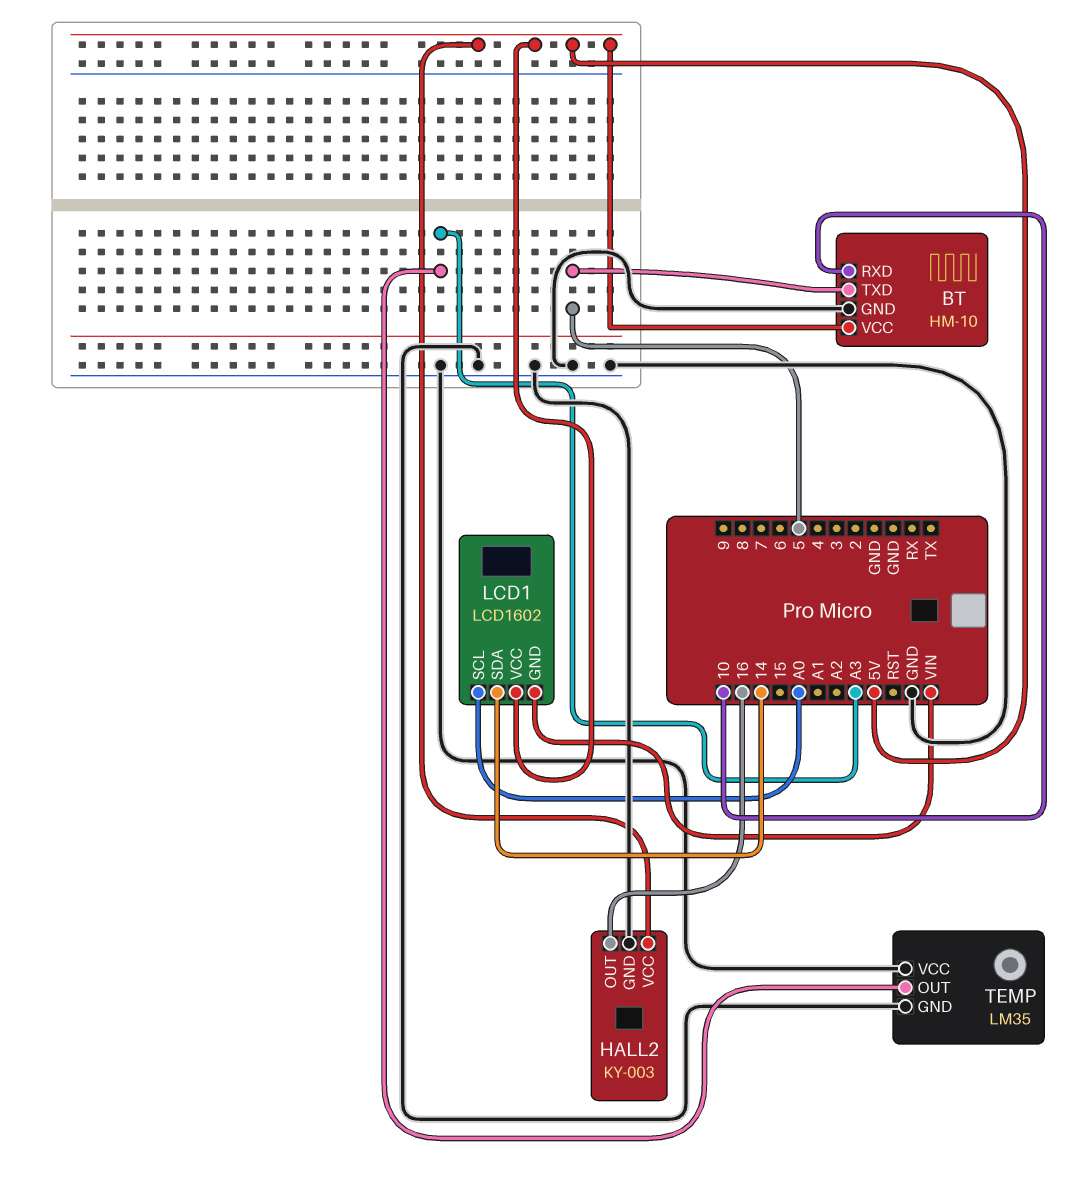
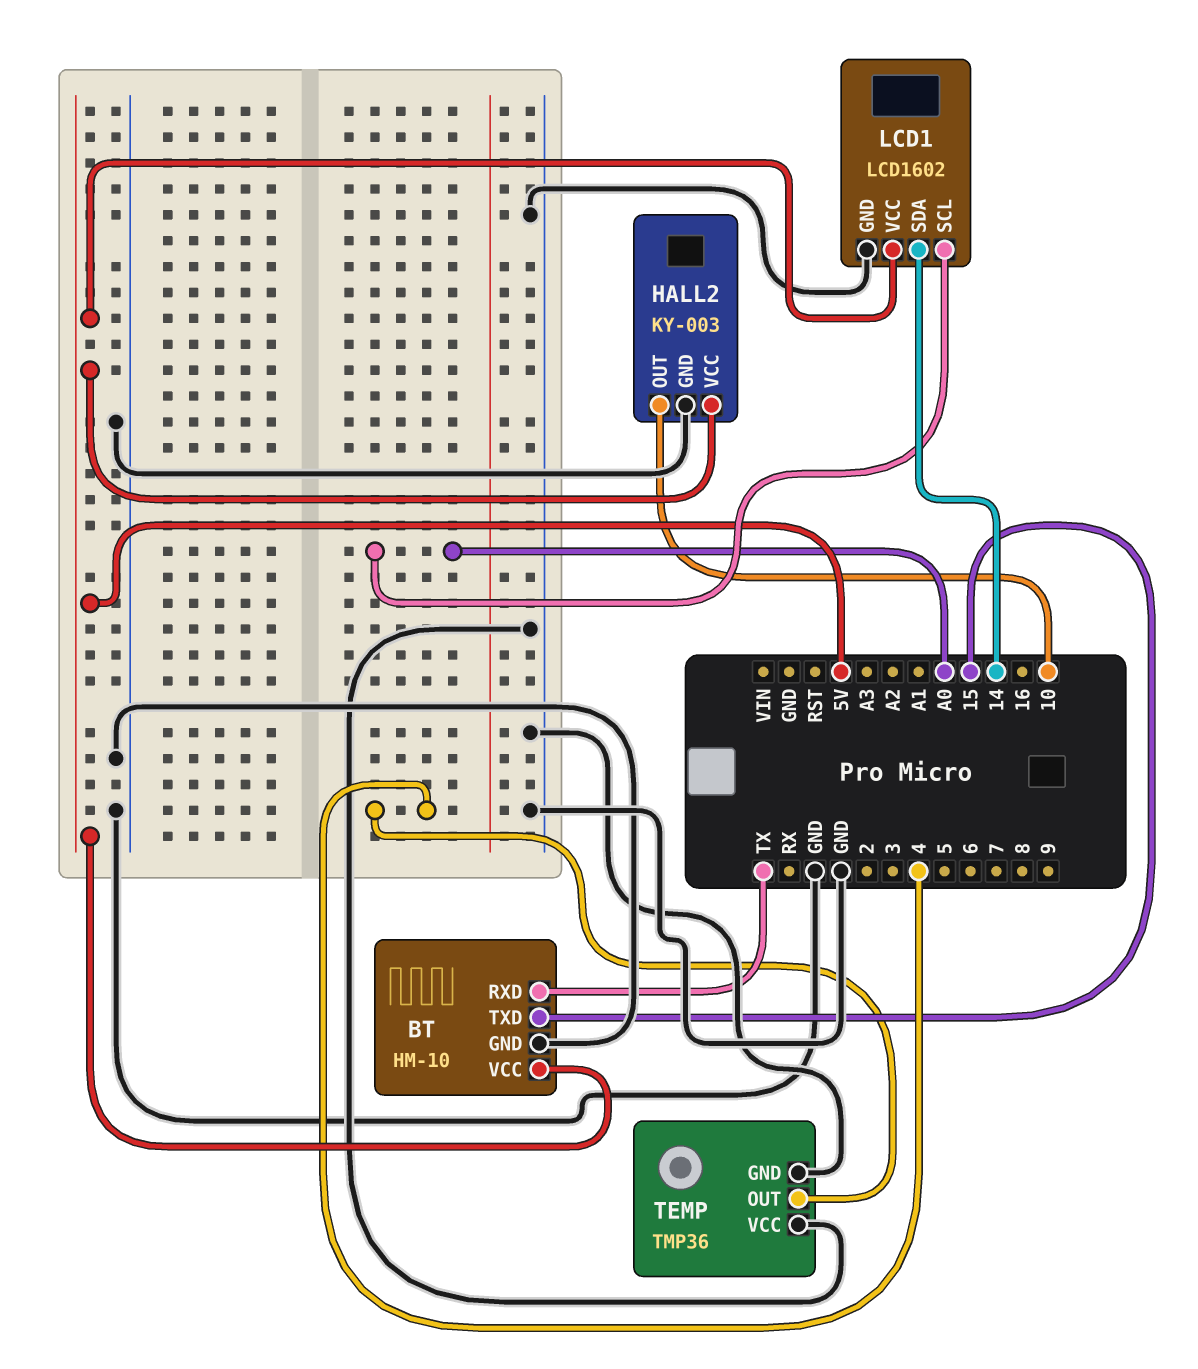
BT pin RXD: 10 -> TX
BT pin TXD: 5 -> 15
HALL2 pin OUT: 16 -> 10
LCD1 pin GND: VIN -> GND
TEMP: LM35 -> TMP36
TEMP pin OUT: A3 -> 4

